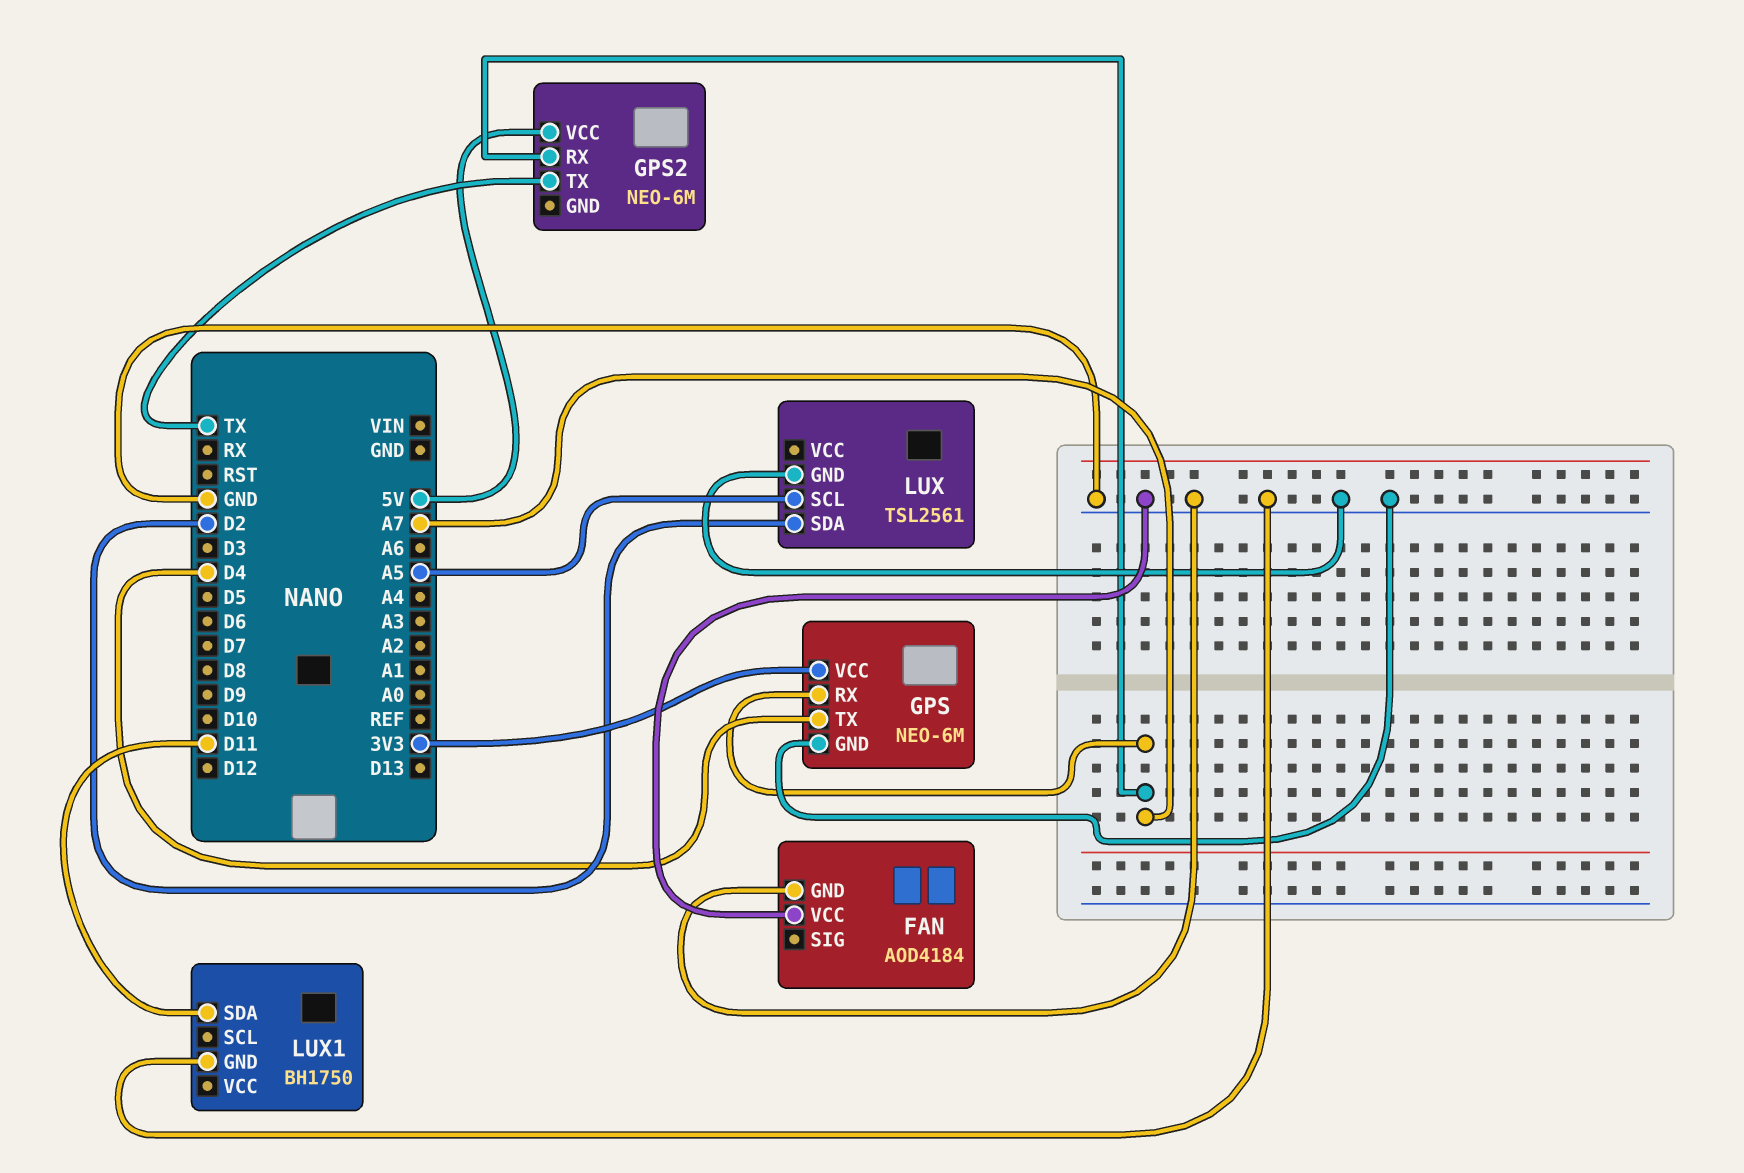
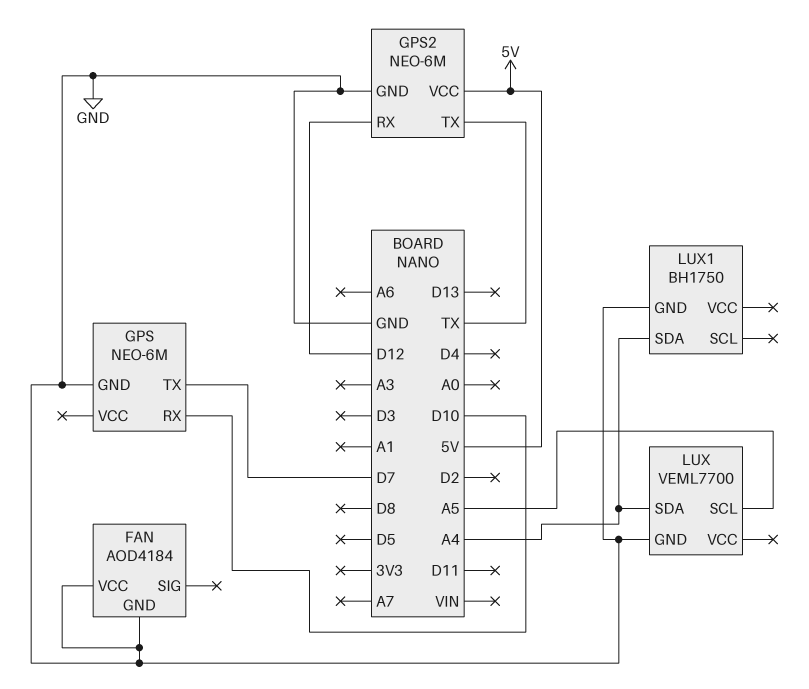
GPS pin RX: A7 -> D10
GPS pin TX: D4 -> D7
GPS pin VCC: 3V3 -> none
GPS2 pin GND: none -> GND
GPS2 pin RX: A7 -> D12
LUX: TSL2561 -> VEML7700
LUX pin SDA: D2 -> A4
LUX1 pin SDA: D11 -> A4

